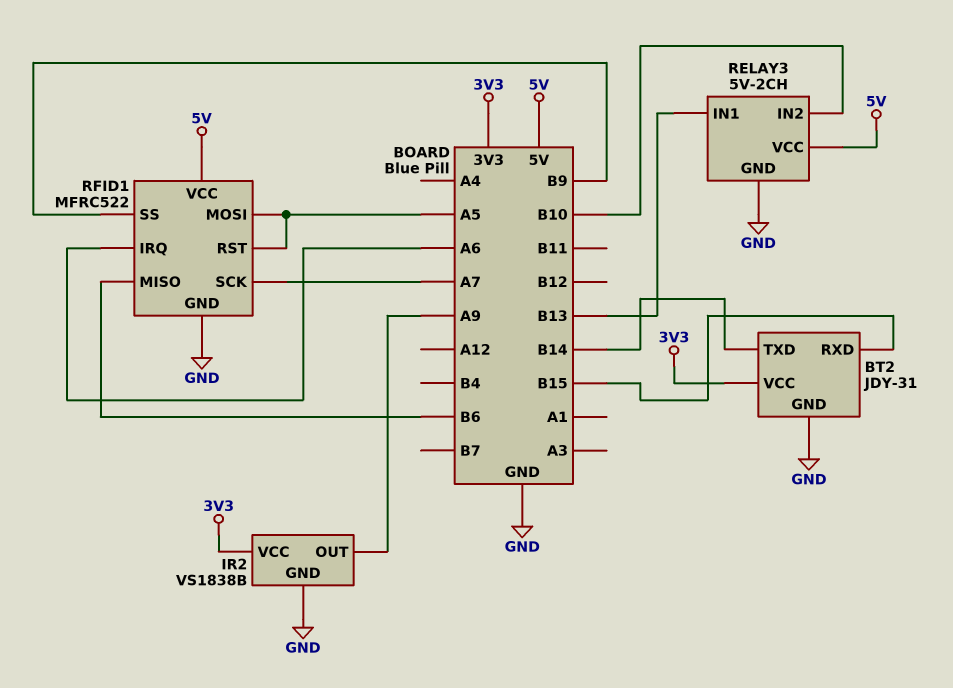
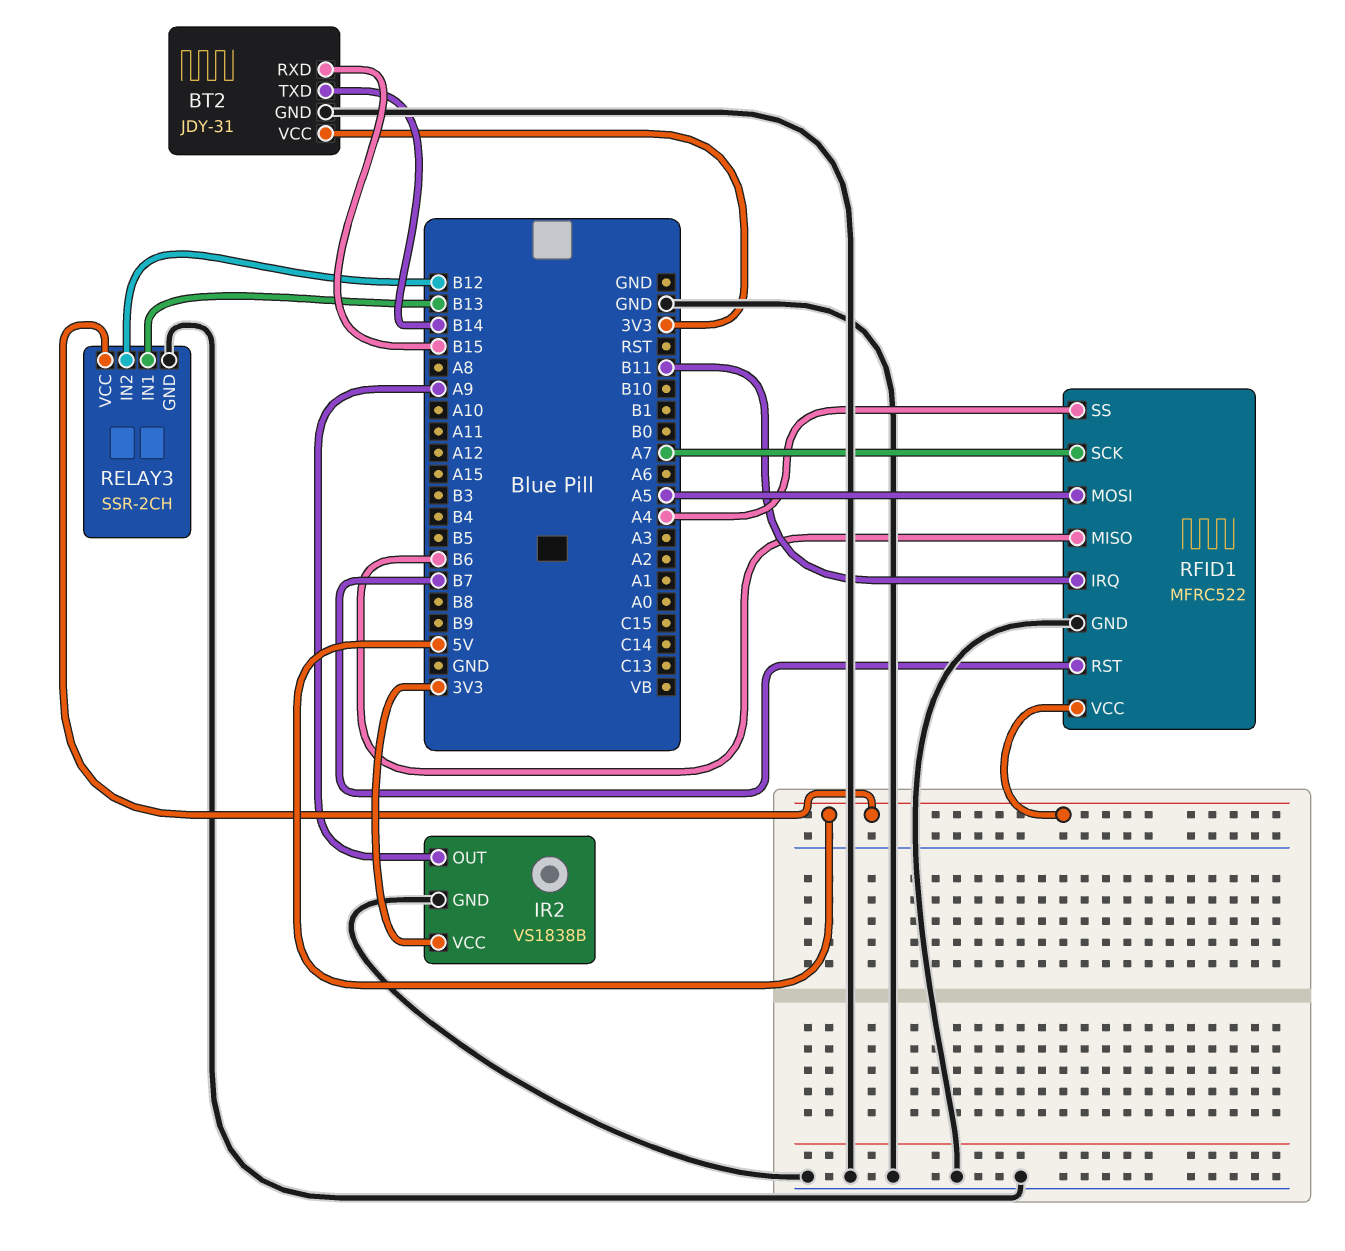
RELAY3: 5V-2CH -> SSR-2CH
RELAY3 pin IN2: B10 -> B12
RFID1 pin IRQ: A6 -> B11
RFID1 pin RST: A5 -> B7
RFID1 pin SS: B9 -> A4

